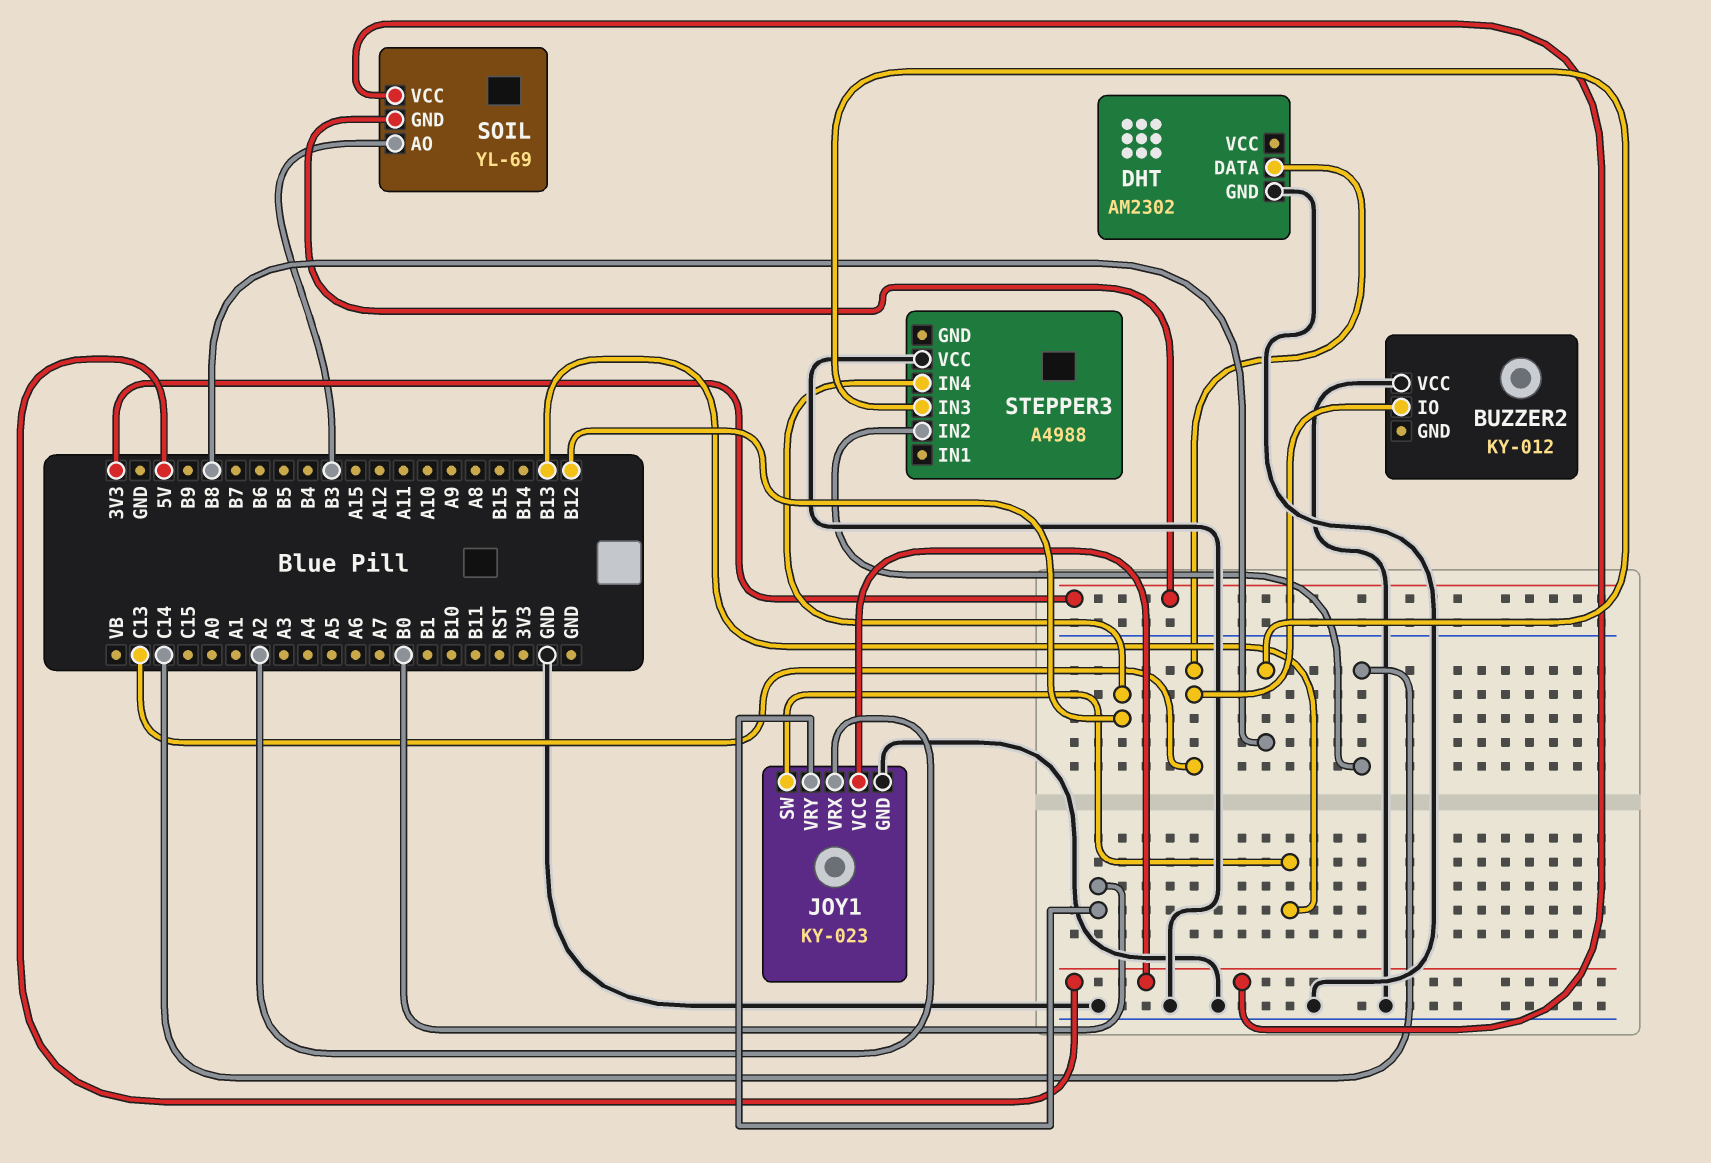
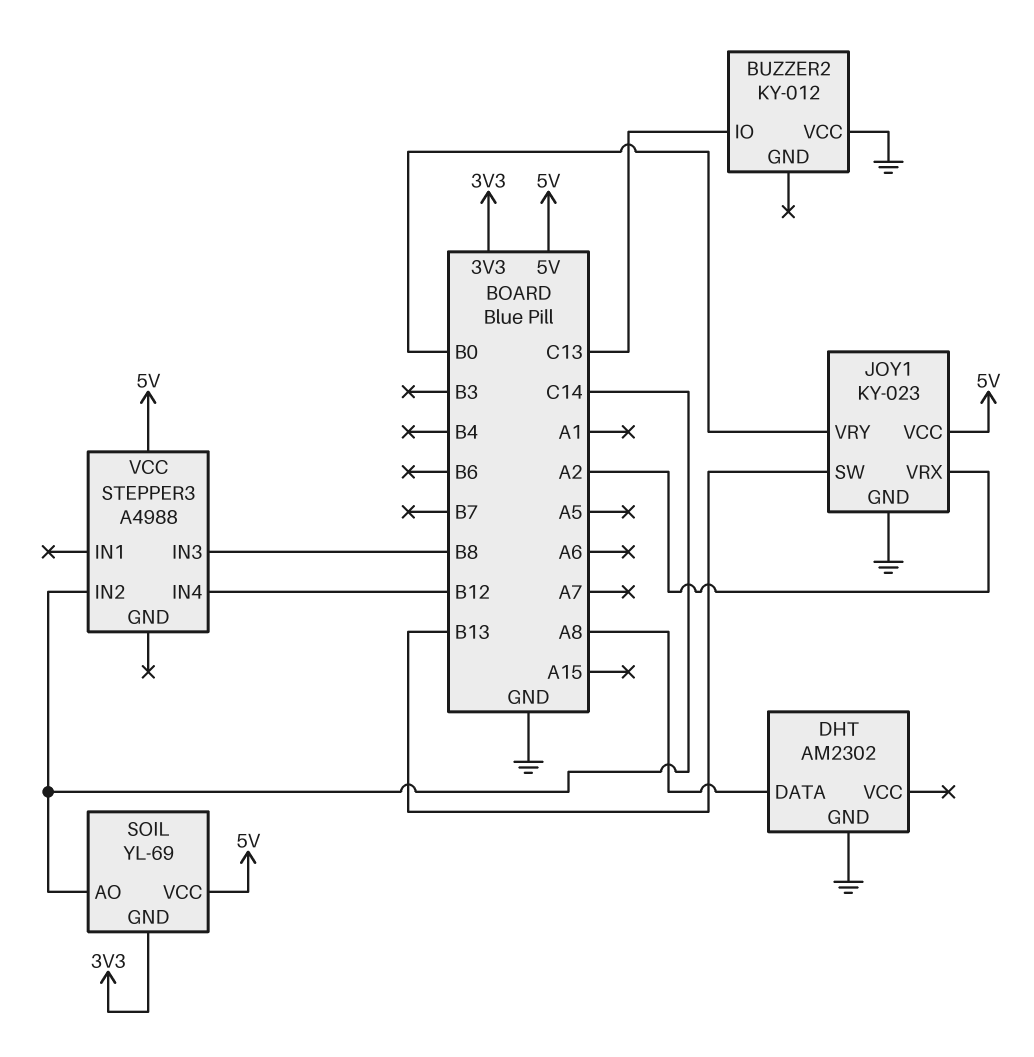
DHT pin DATA: C13 -> A8
SOIL pin AO: B3 -> C14
STEPPER3 pin VCC: GND -> 5V

